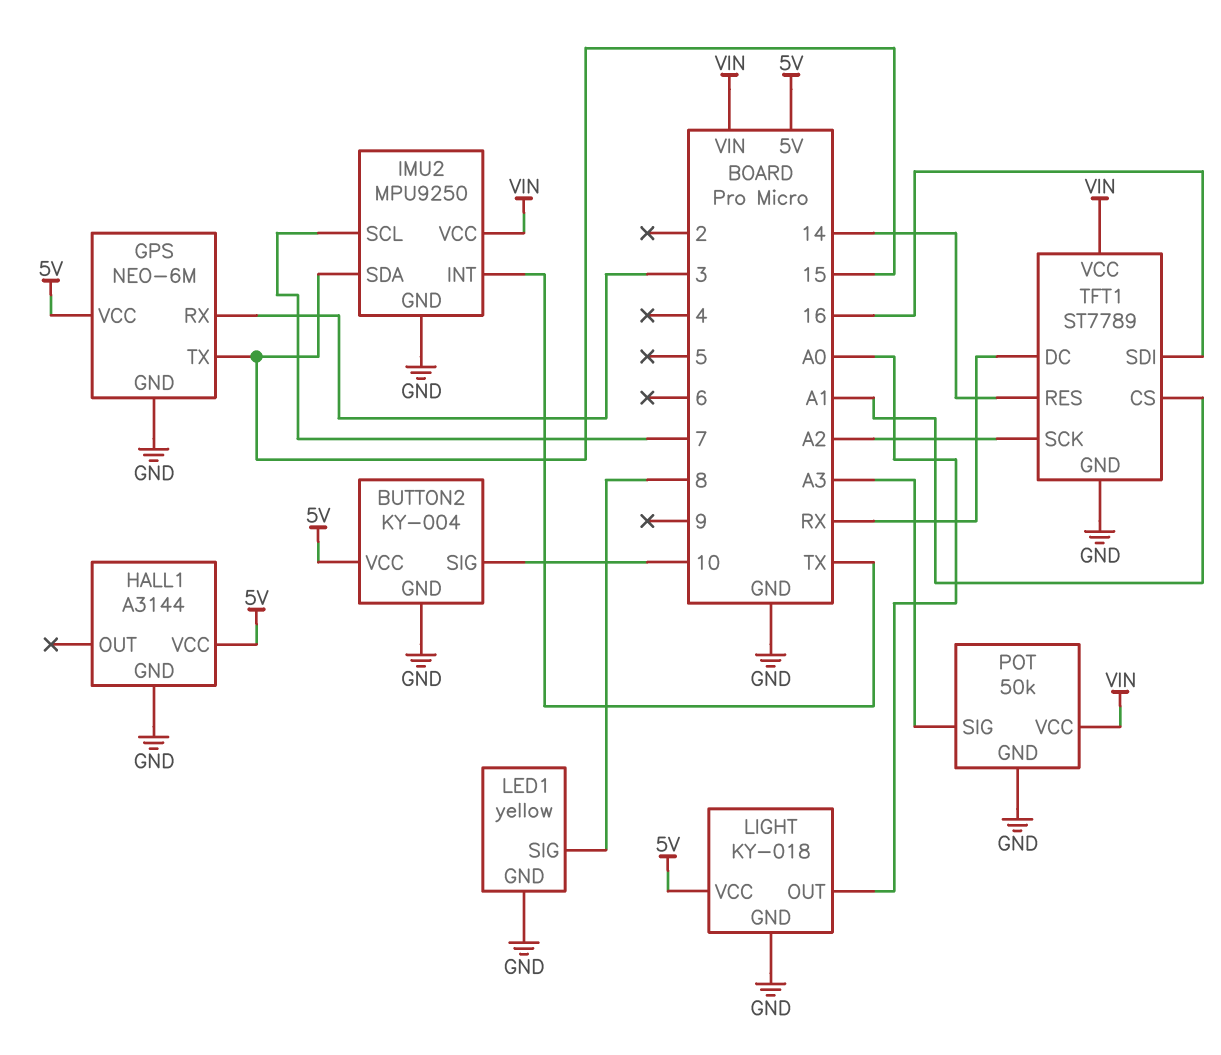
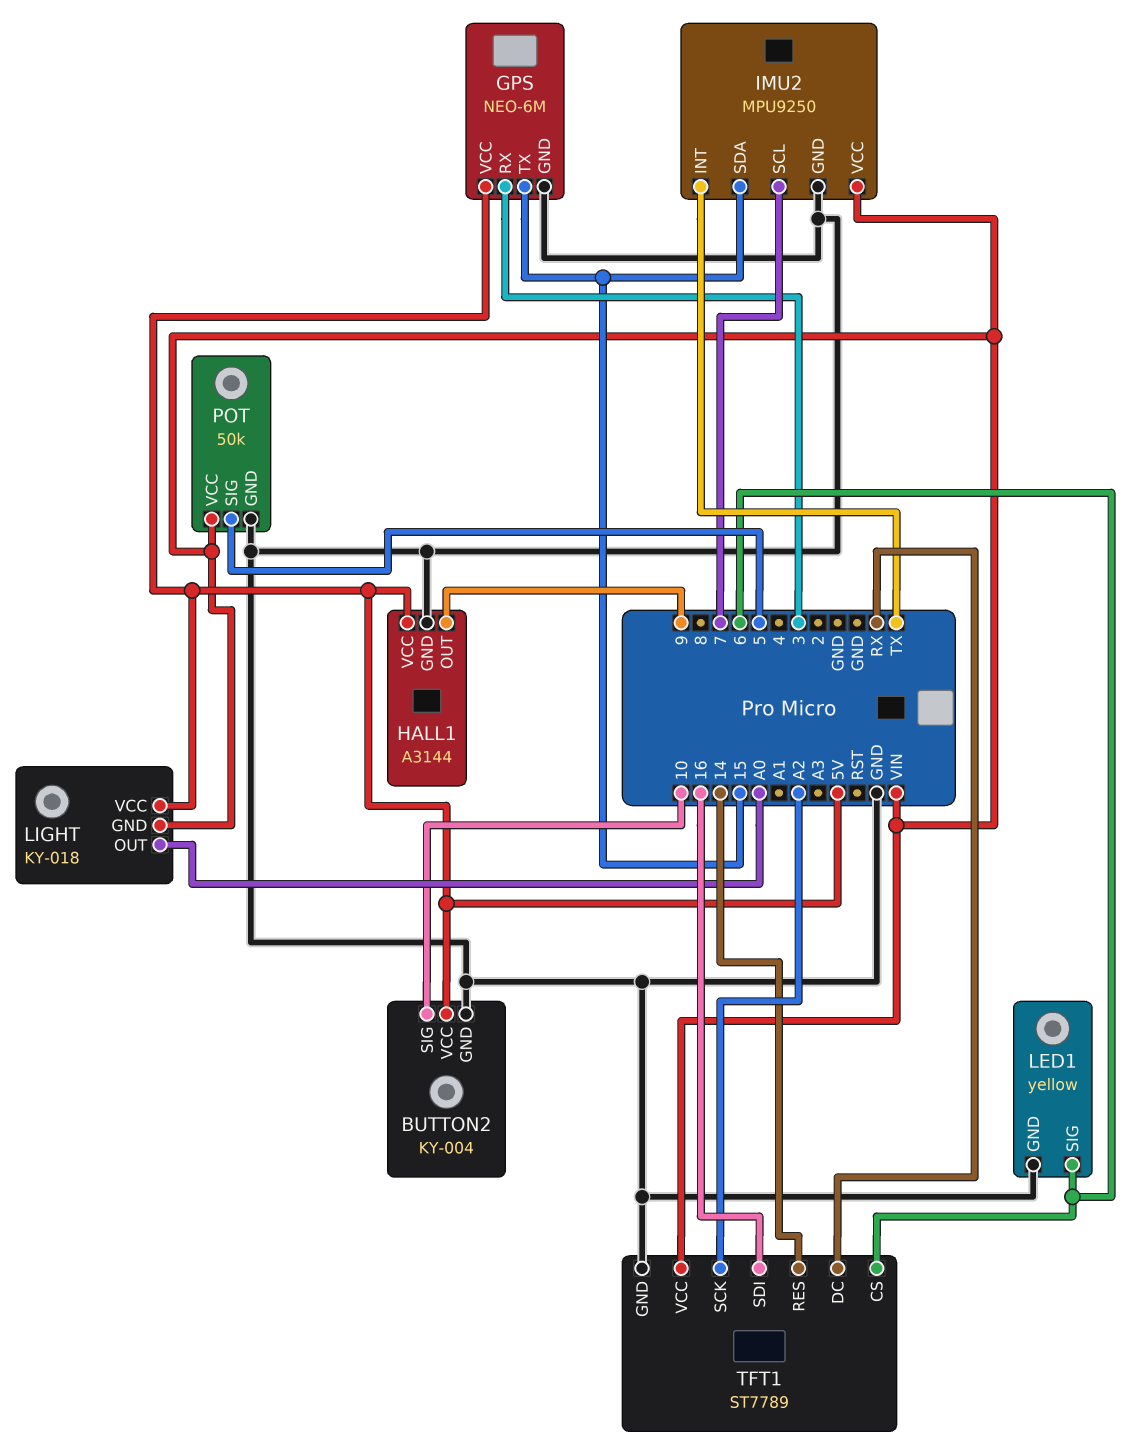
HALL1 pin OUT: none -> 9
LED1 pin SIG: 8 -> 6
LIGHT pin GND: GND -> VIN
POT pin SIG: A3 -> 5
TFT1 pin CS: A1 -> 6

